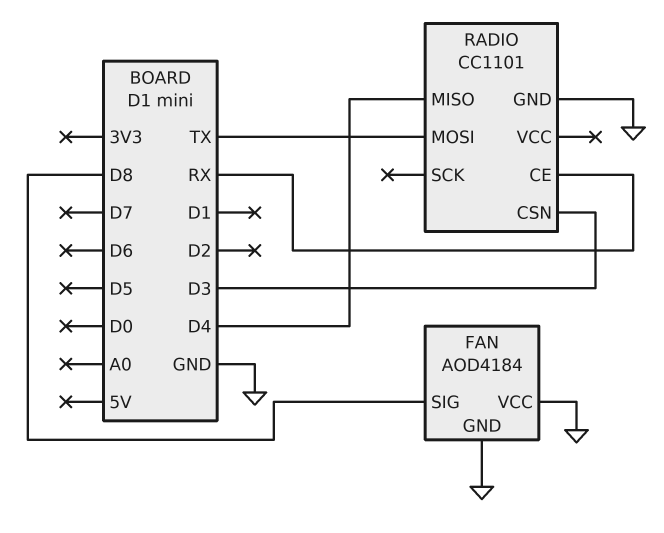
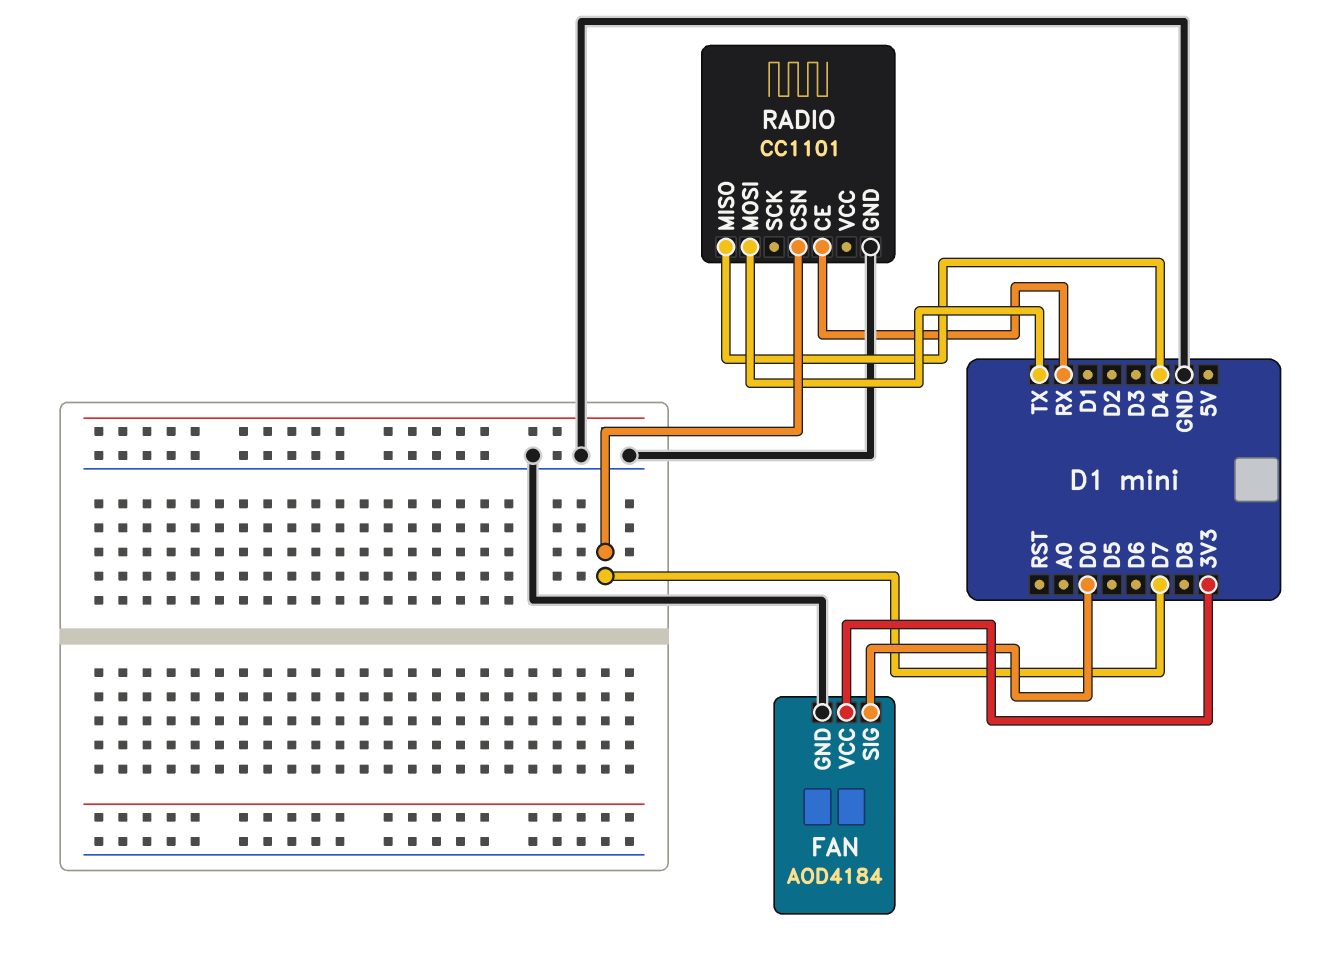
FAN pin SIG: D8 -> D0
FAN pin VCC: GND -> 3V3
RADIO pin CSN: D3 -> D7

